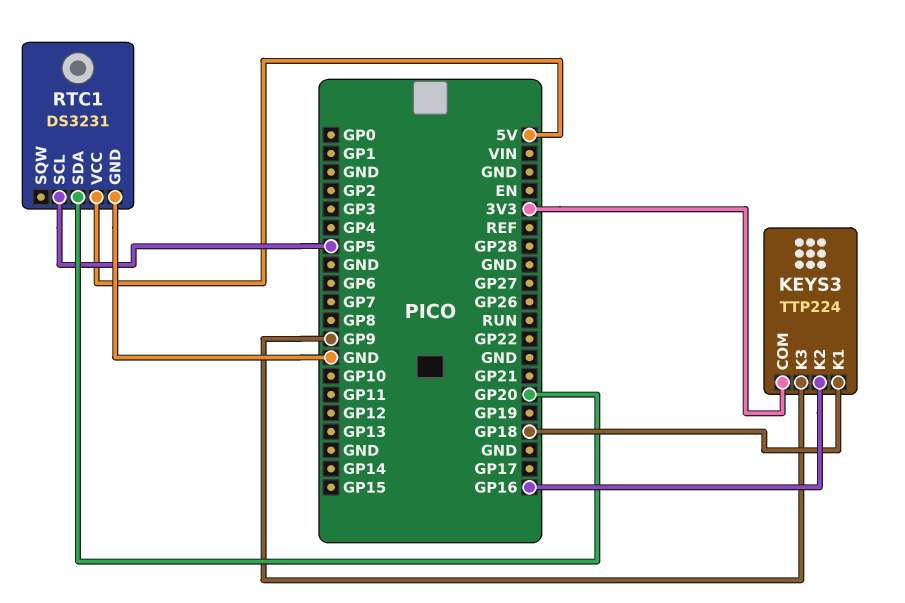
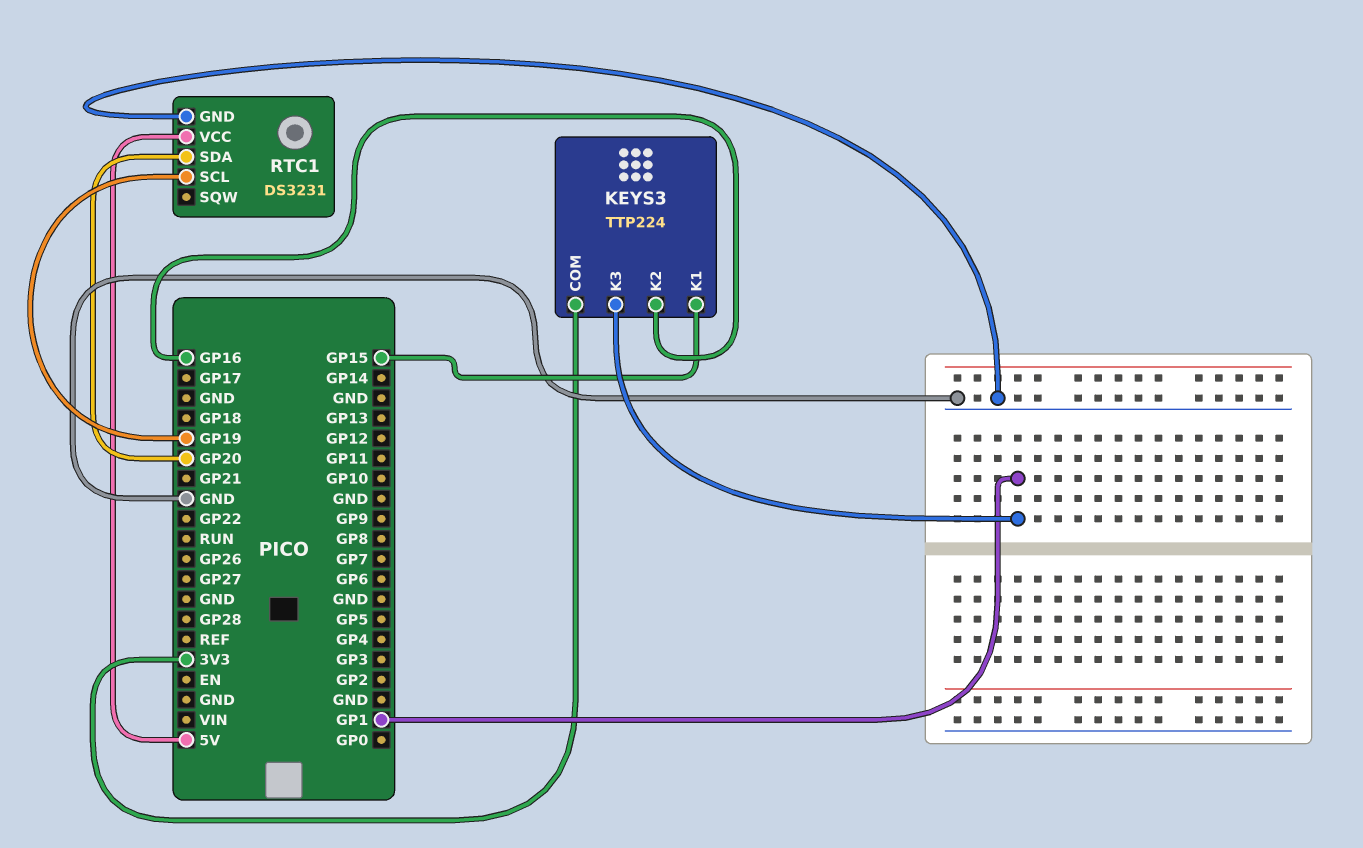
KEYS3 pin K1: GP18 -> GP15
KEYS3 pin K3: GP9 -> GP1
RTC1 pin SCL: GP5 -> GP19

